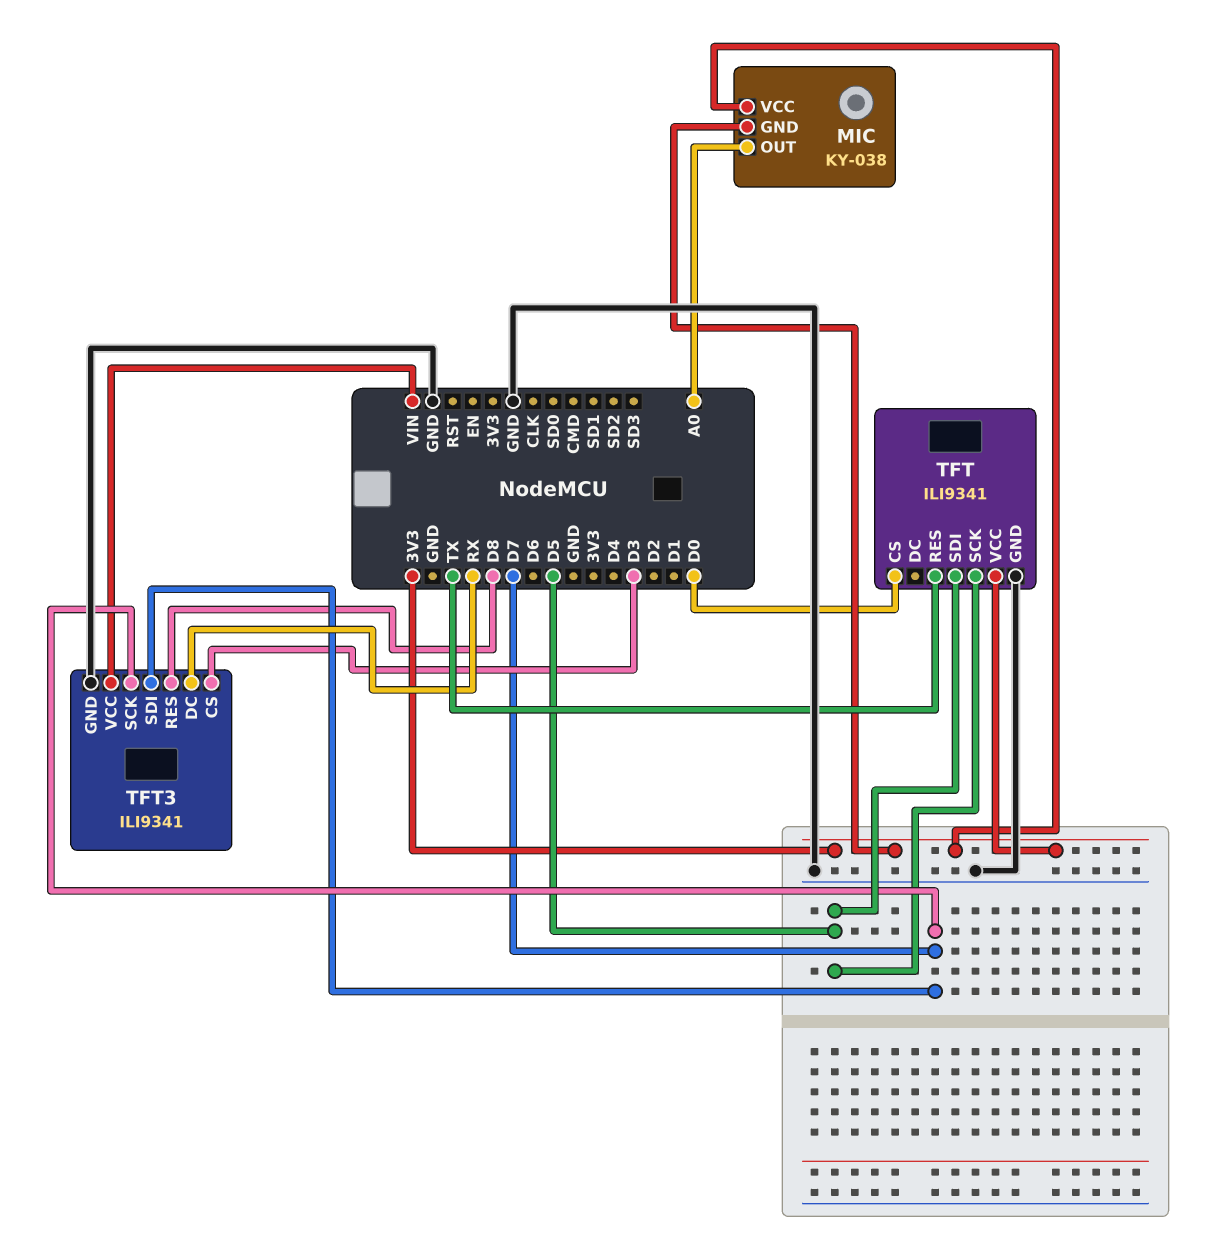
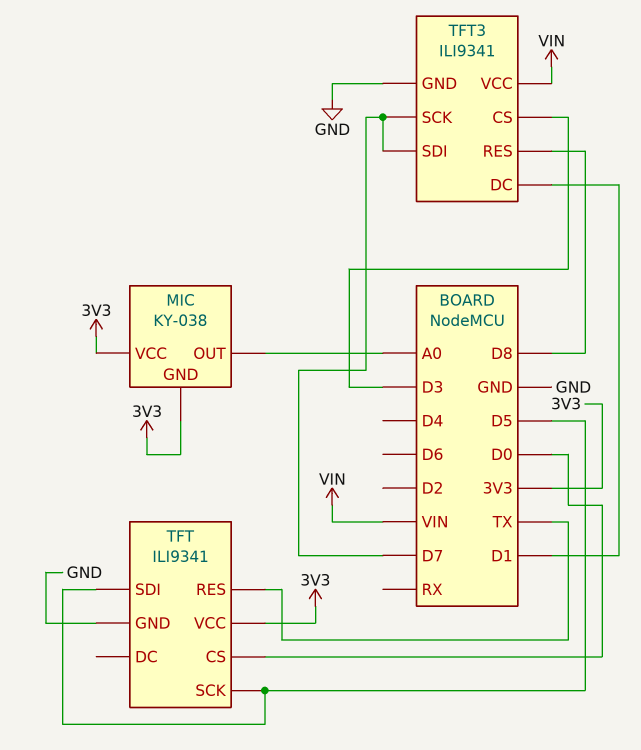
TFT3 pin DC: RX -> D1

